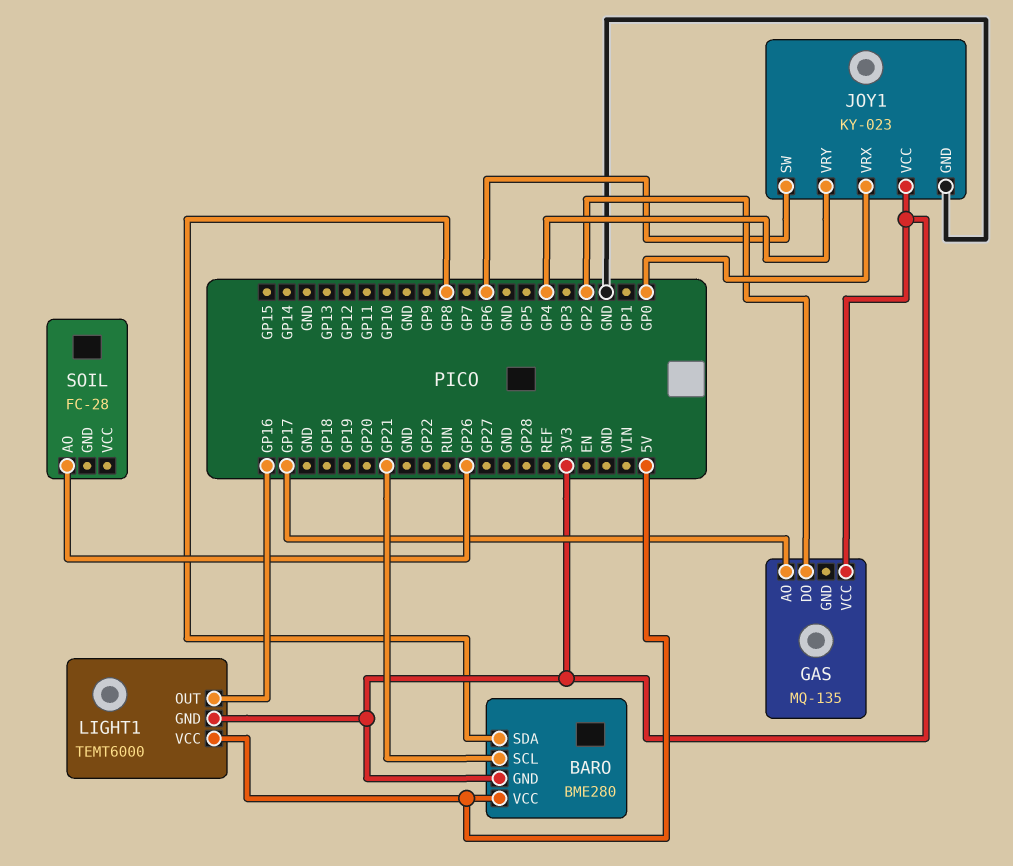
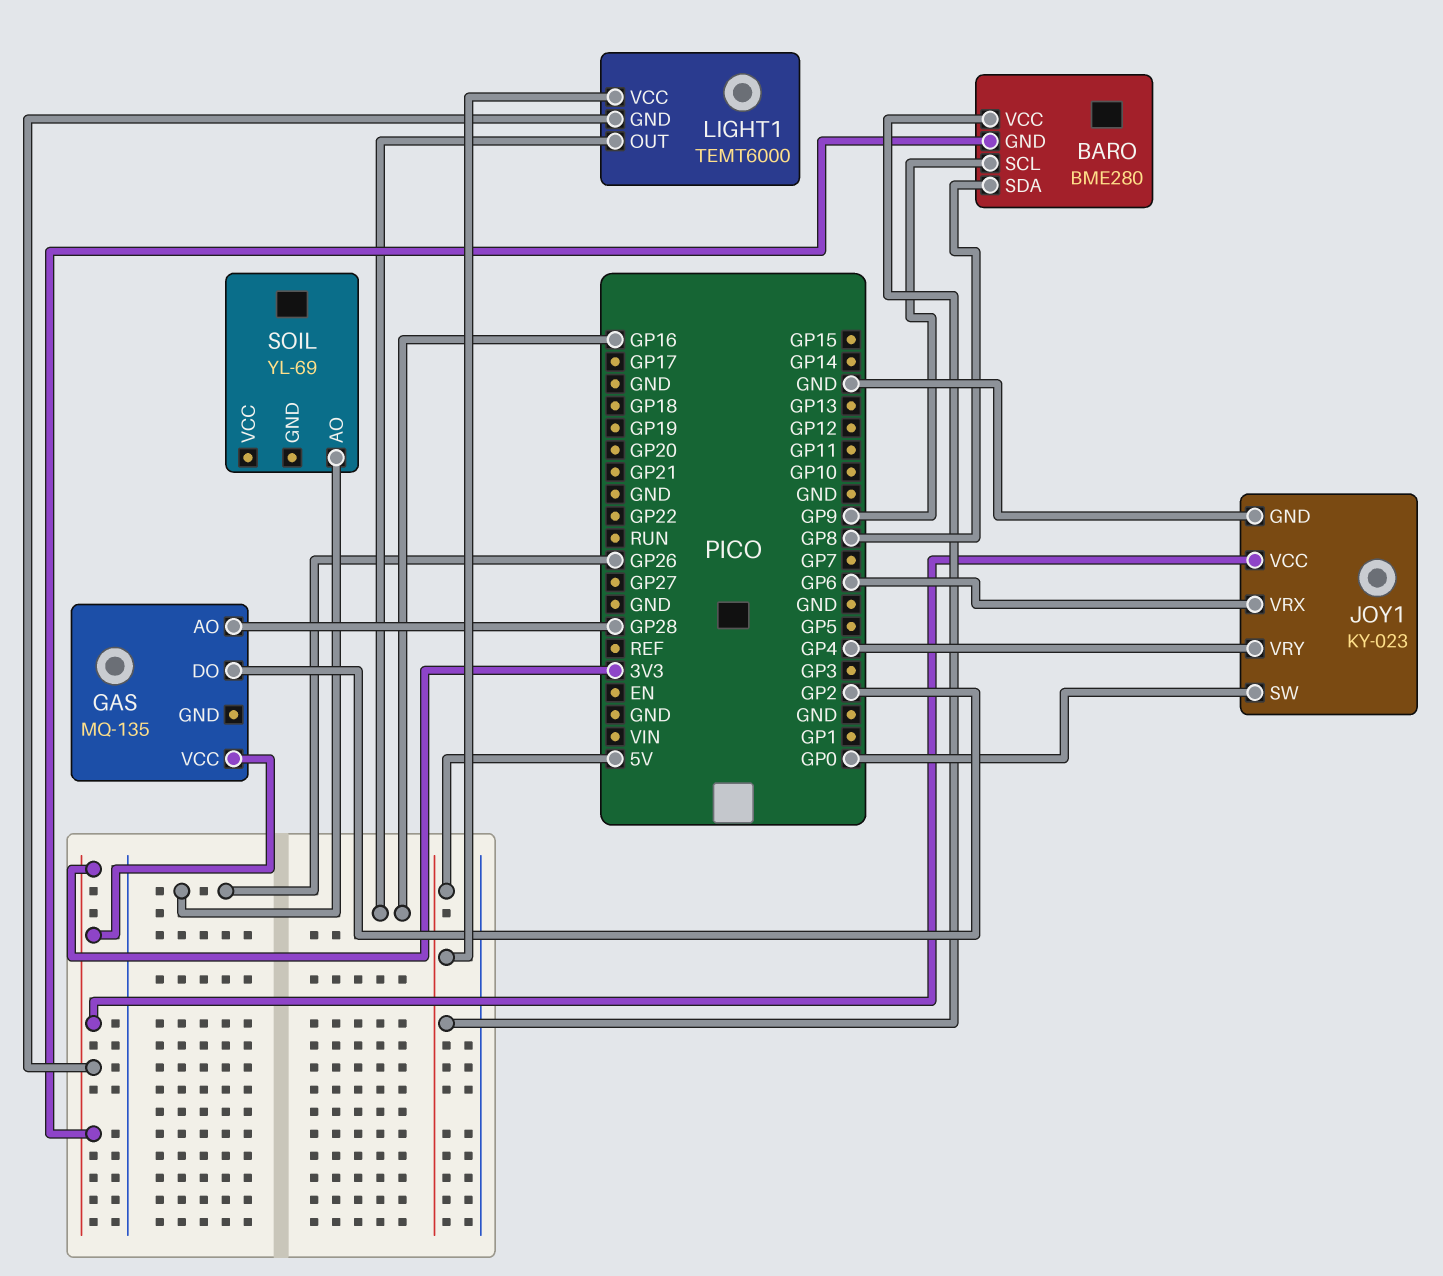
BARO pin SCL: GP21 -> GP9
GAS pin AO: GP17 -> GP28
JOY1 pin SW: GP6 -> GP0
JOY1 pin VRX: GP0 -> GP6
SOIL: FC-28 -> YL-69

